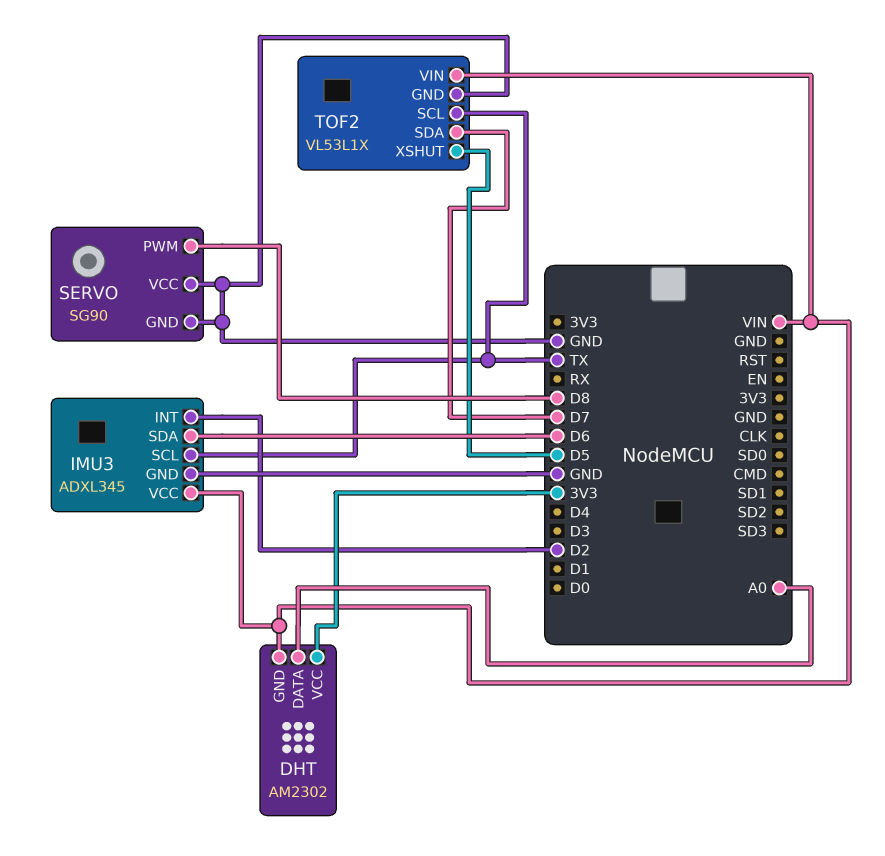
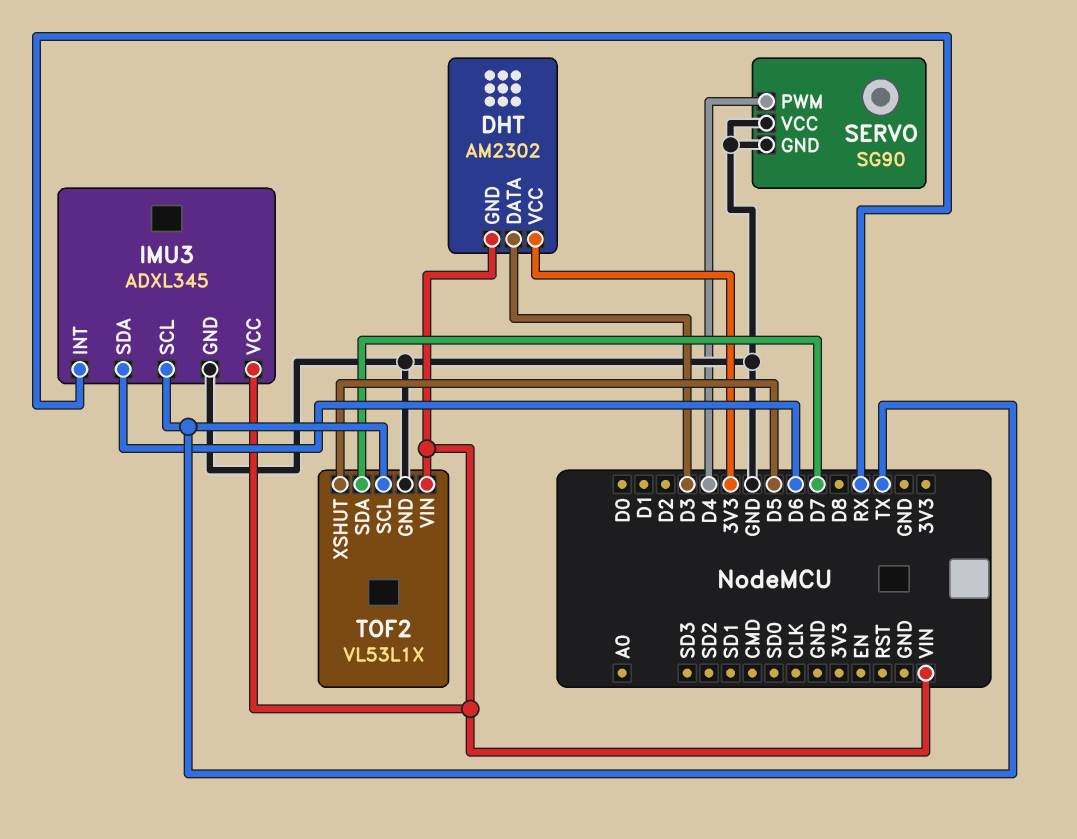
DHT pin DATA: A0 -> D3
IMU3 pin INT: D2 -> RX
SERVO pin PWM: D8 -> D4

